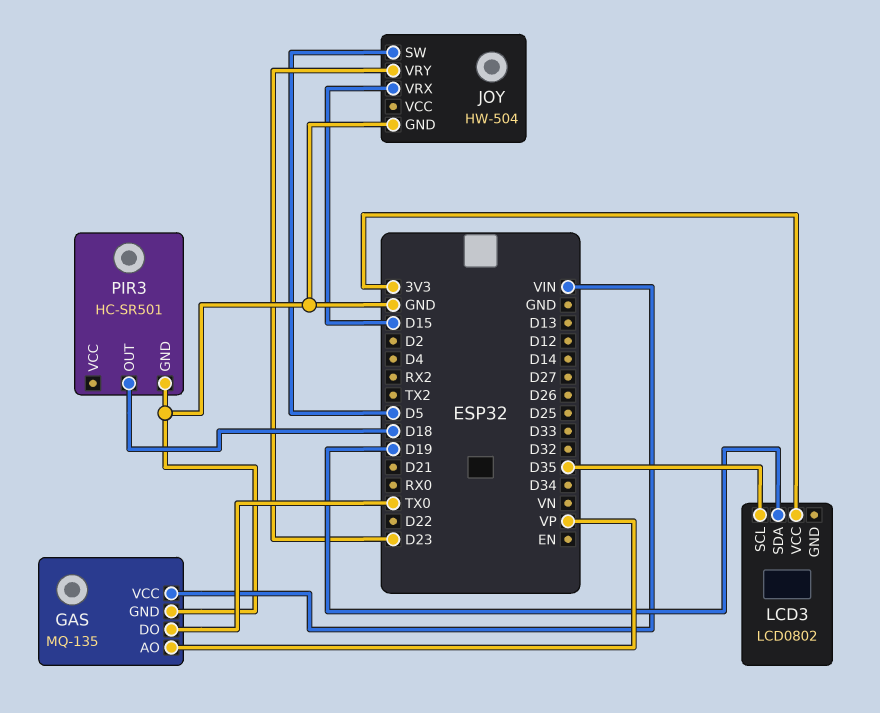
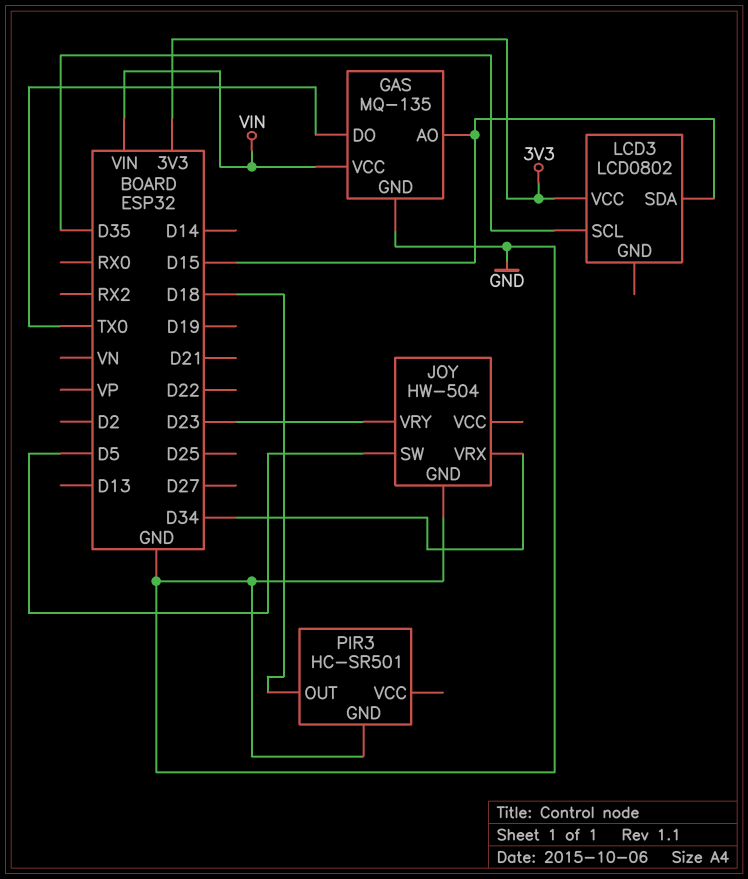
GAS pin AO: VP -> D15
JOY pin VRX: D15 -> D34
LCD3 pin SDA: D19 -> D15

